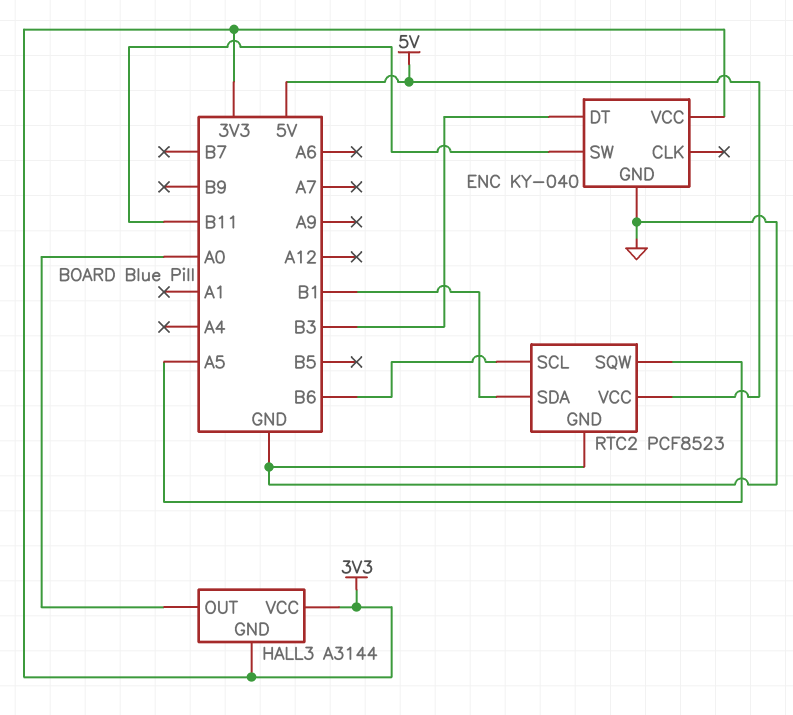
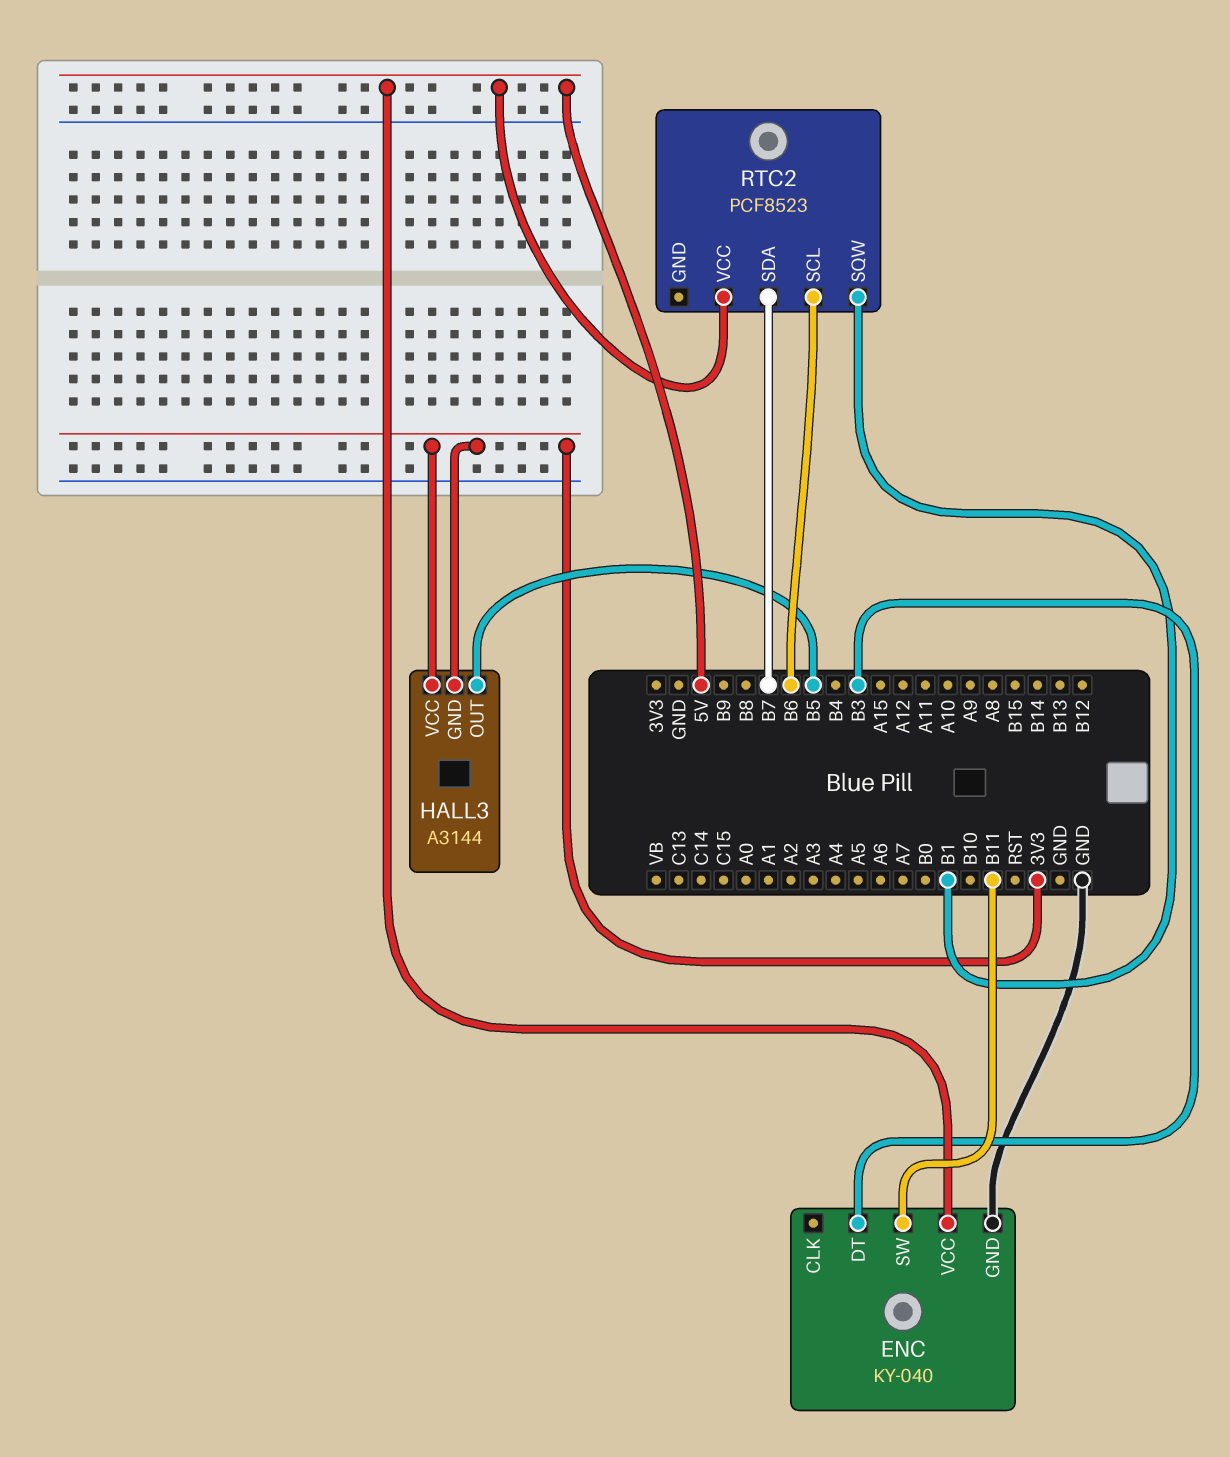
ENC pin VCC: 3V3 -> 5V
HALL3 pin OUT: A0 -> B5
RTC2 pin GND: GND -> none
RTC2 pin SDA: B1 -> B7
RTC2 pin SQW: A5 -> B1

